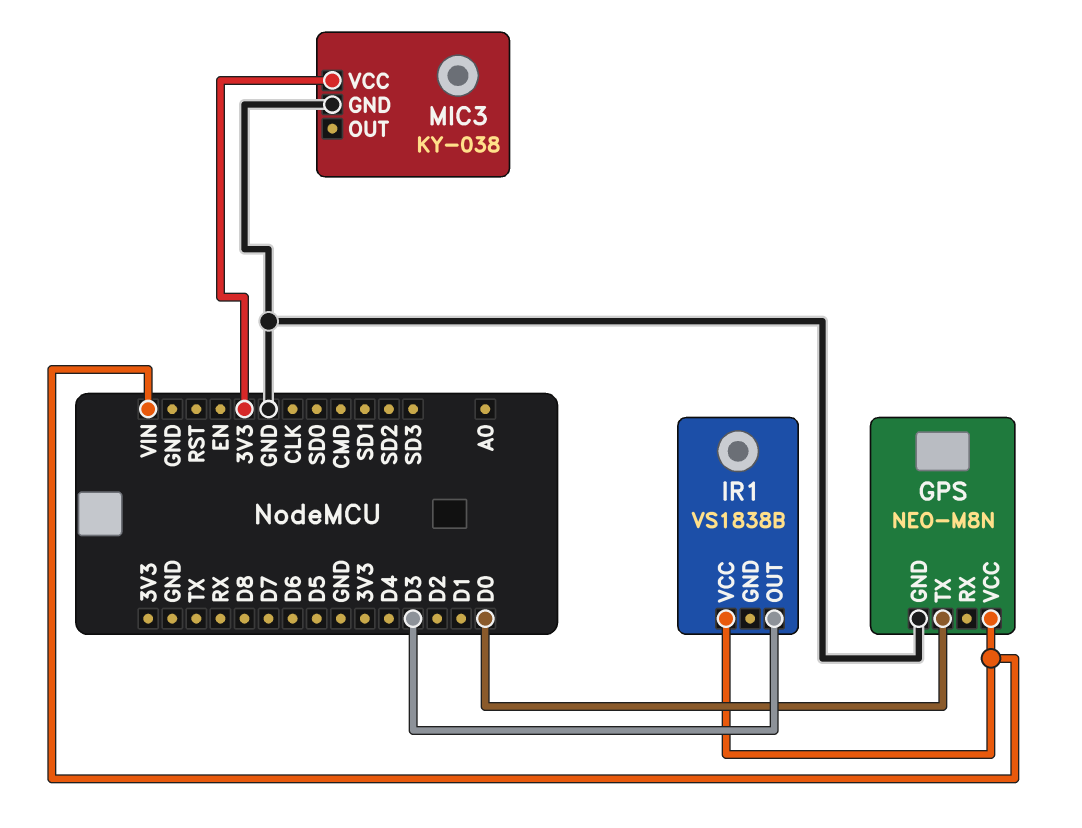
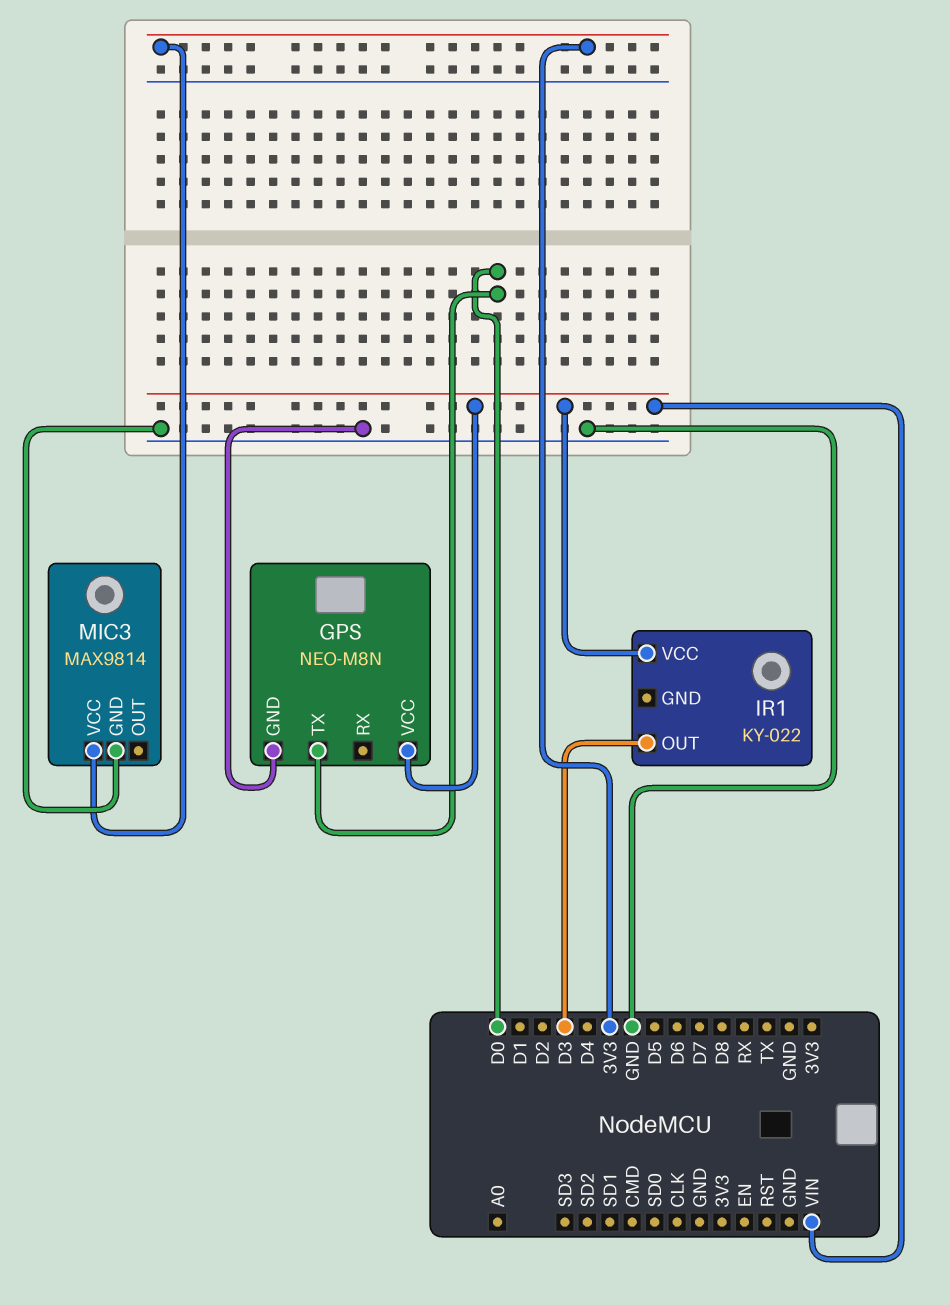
IR1: VS1838B -> KY-022
MIC3: KY-038 -> MAX9814

